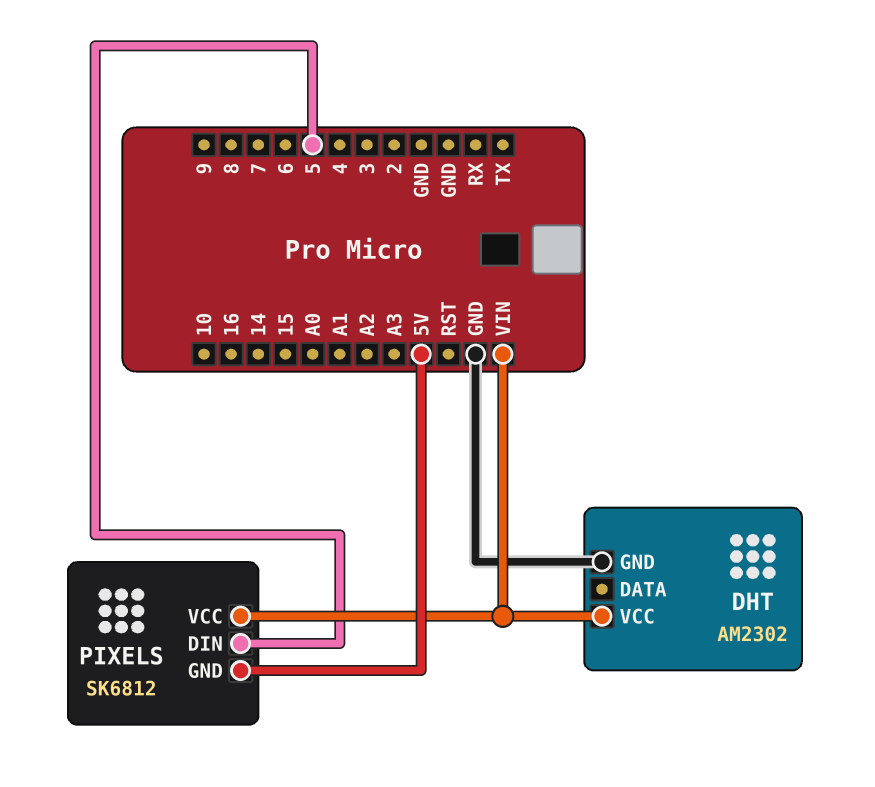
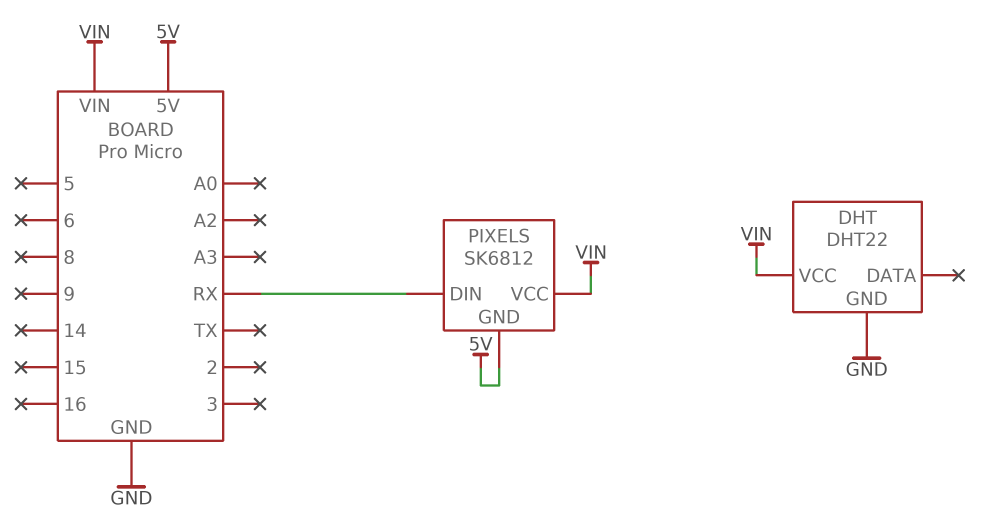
DHT: AM2302 -> DHT22
PIXELS pin DIN: 5 -> RX

